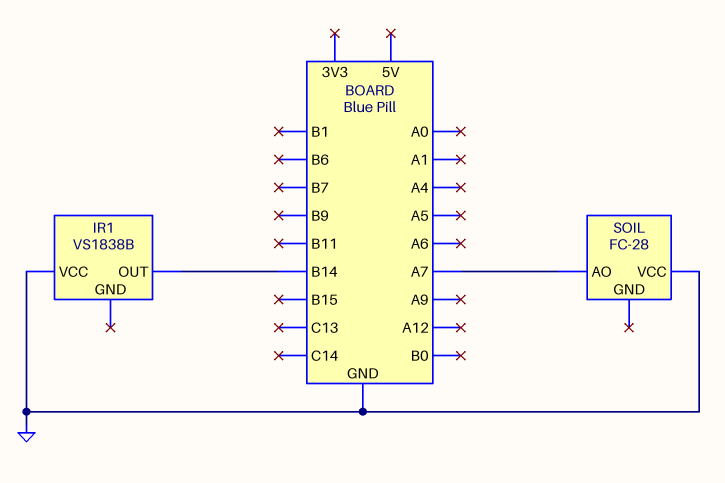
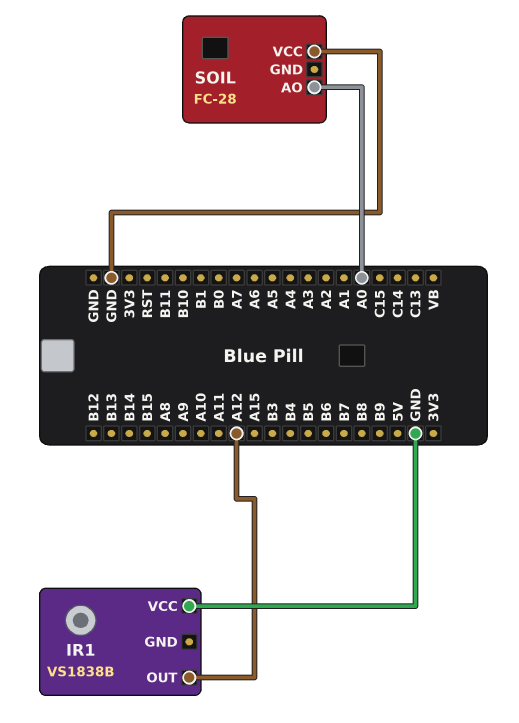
IR1 pin OUT: B14 -> A12
SOIL pin AO: A7 -> A0

